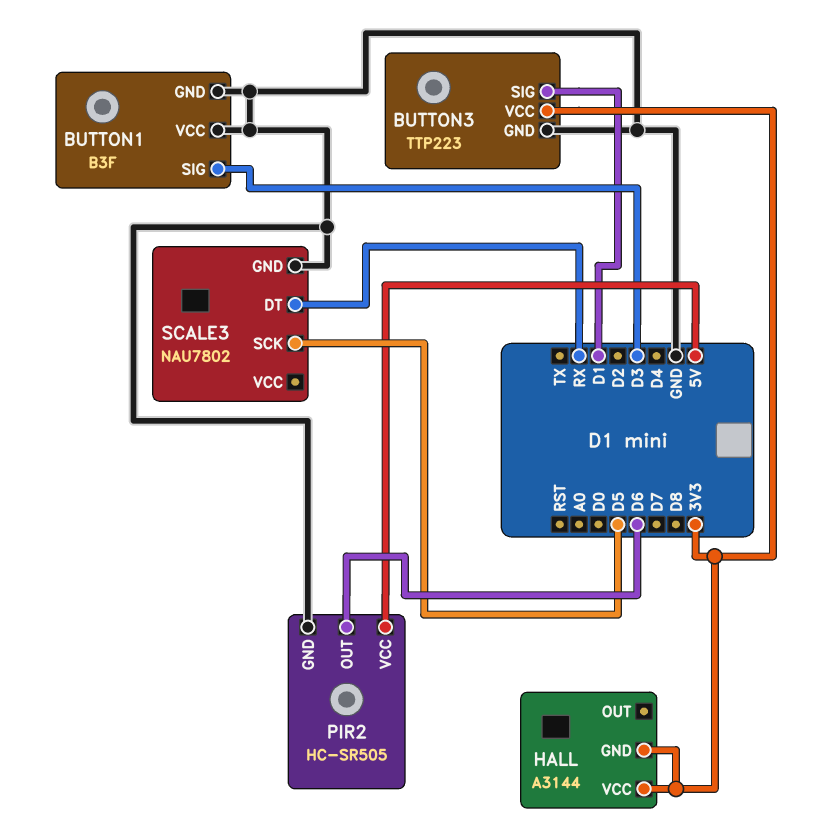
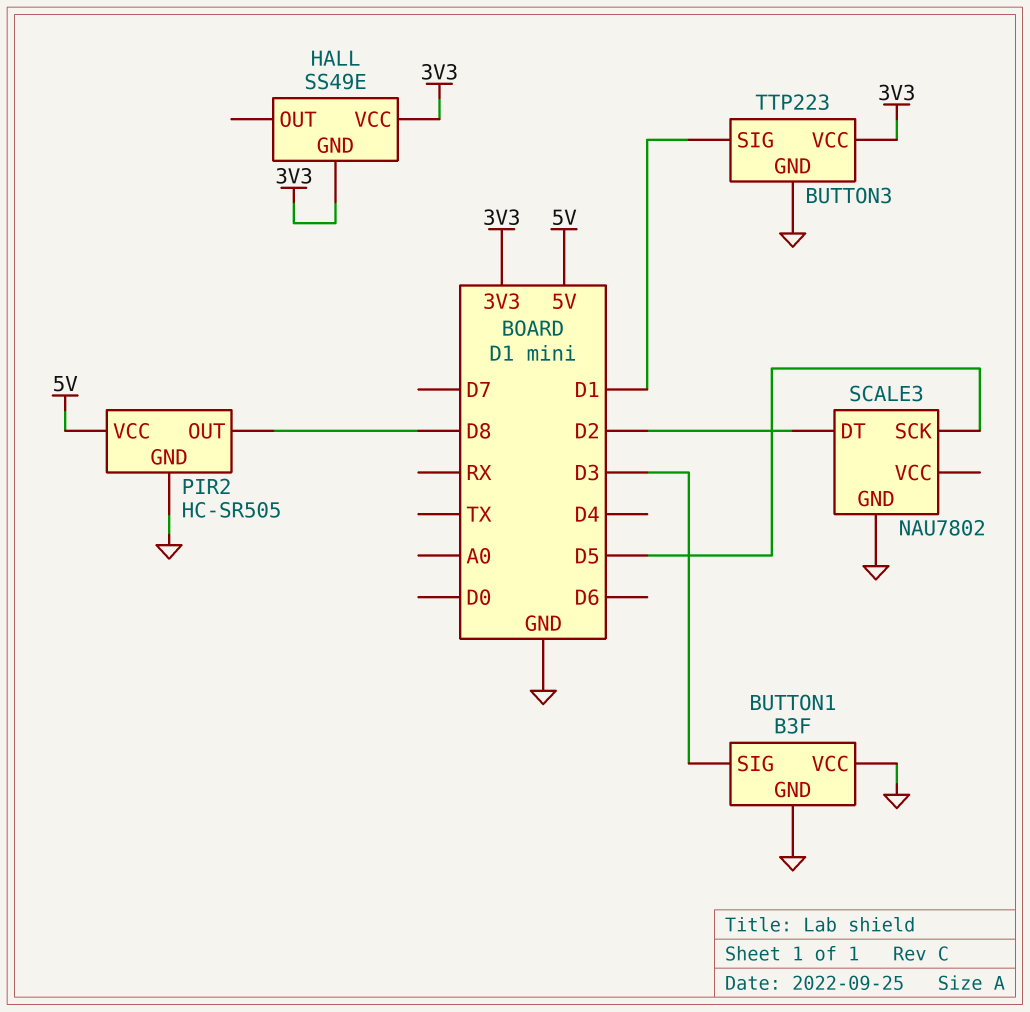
HALL: A3144 -> SS49E
PIR2 pin OUT: D6 -> D8
SCALE3 pin DT: RX -> D2

